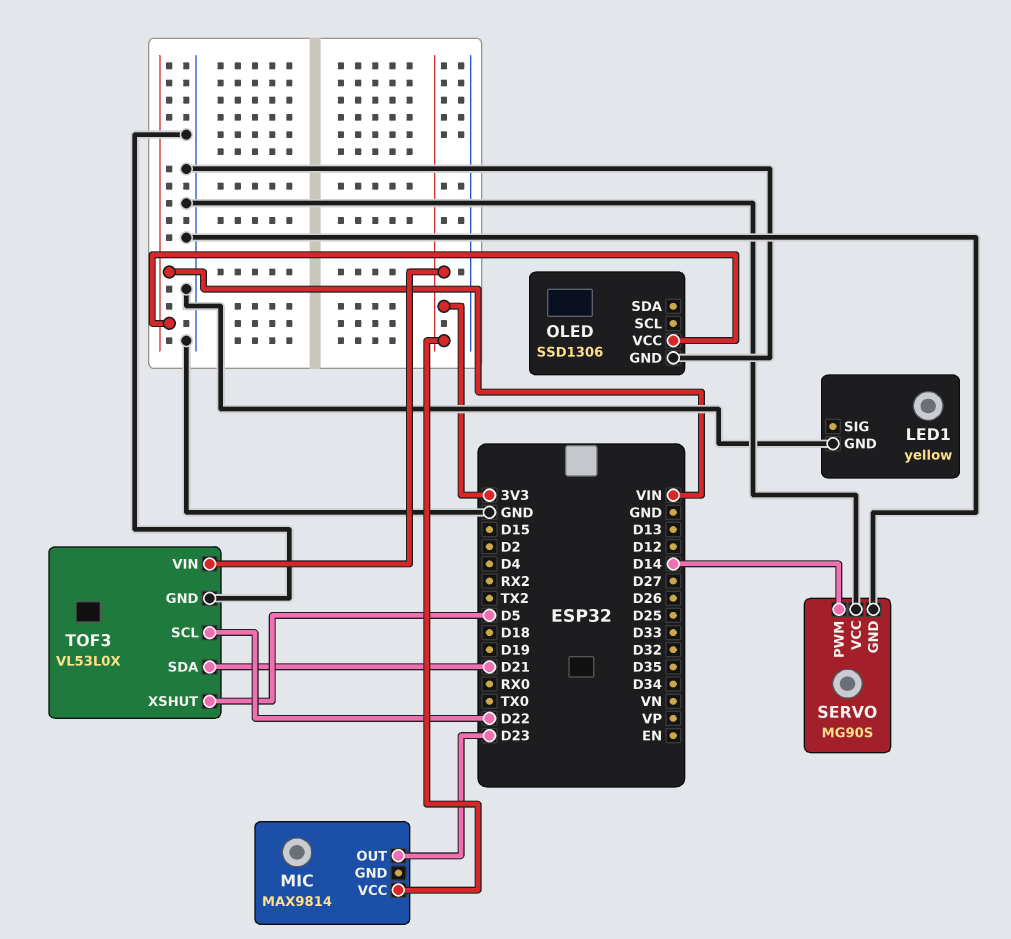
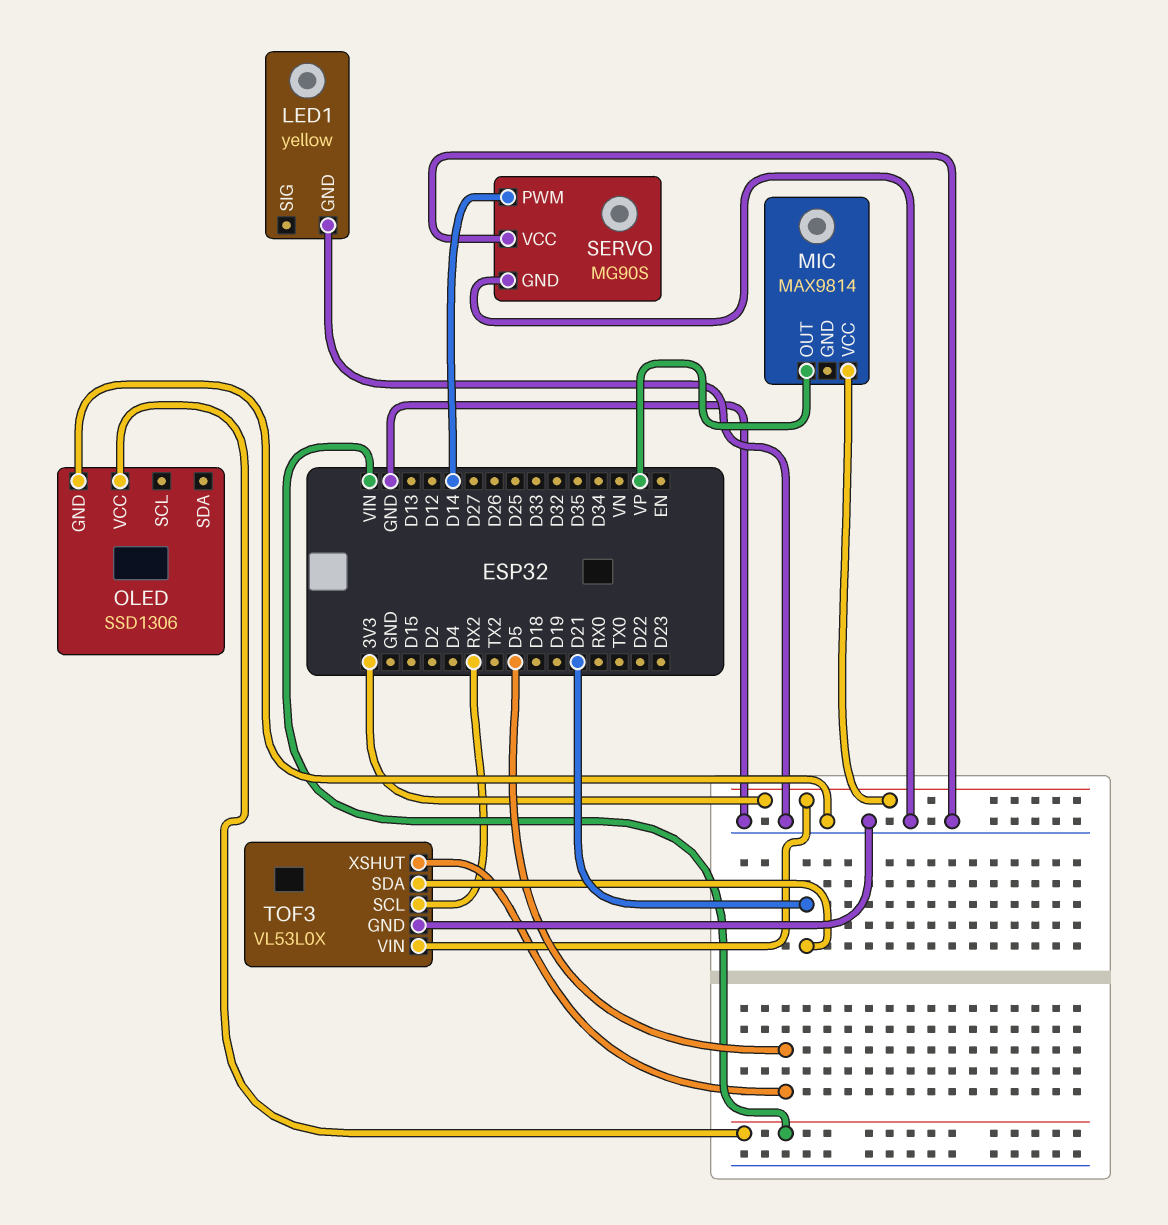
MIC pin OUT: D23 -> VP
TOF3 pin SCL: D22 -> RX2

